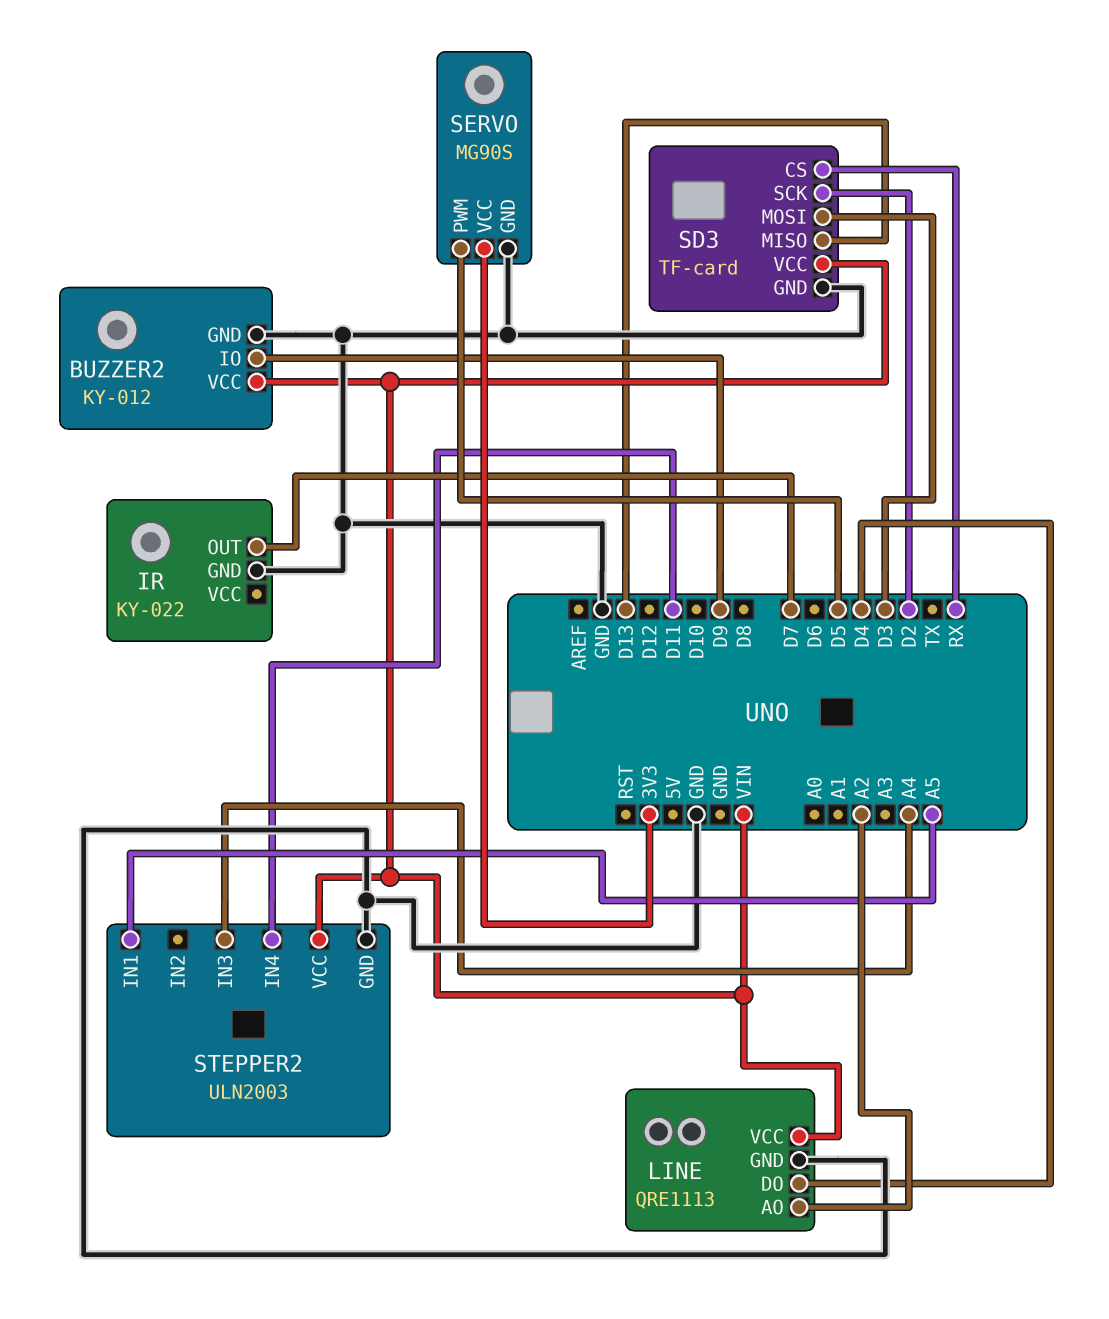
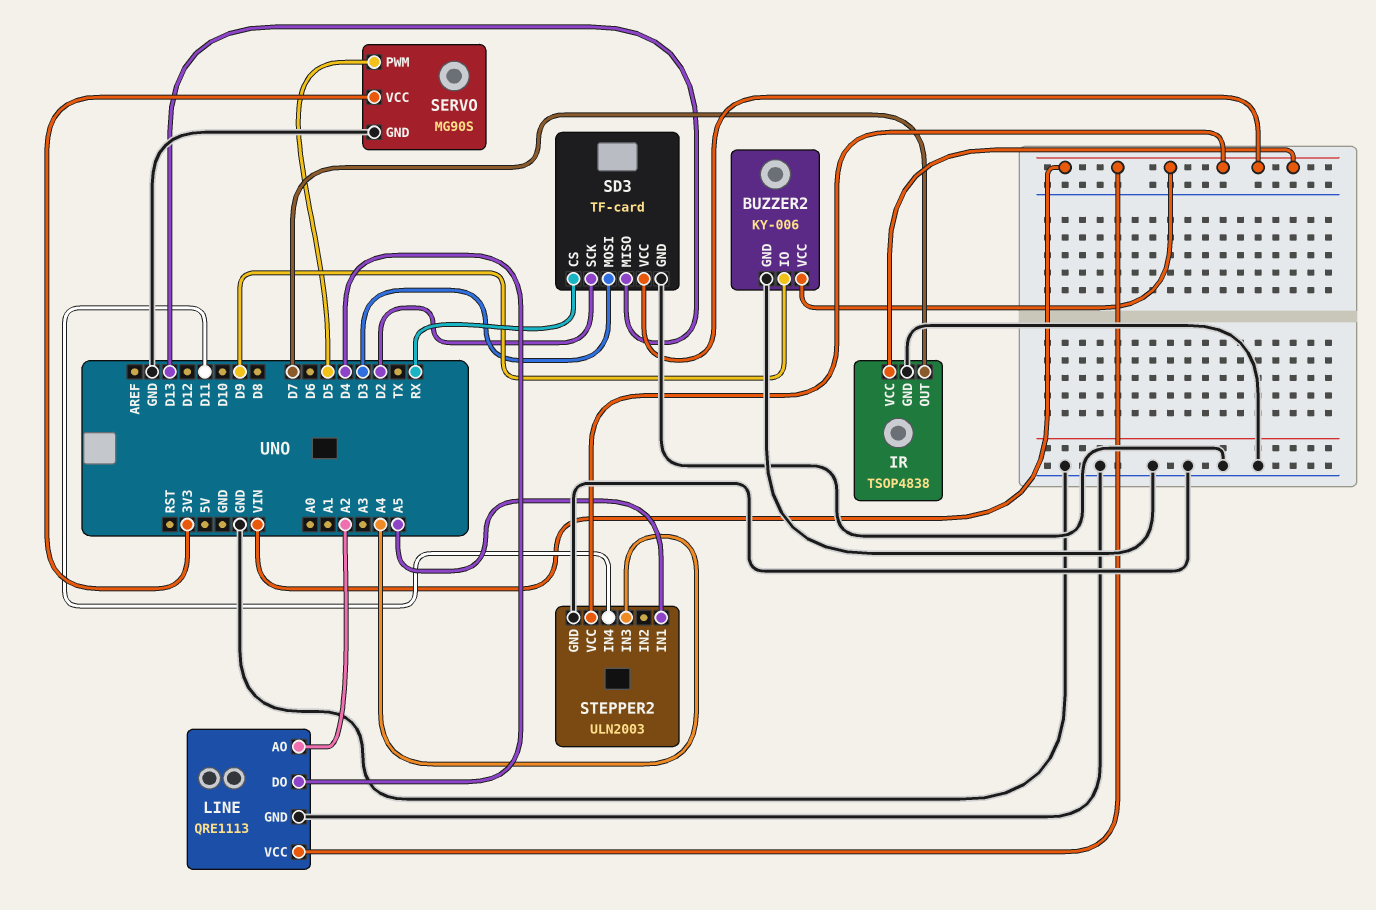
BUZZER2: KY-012 -> KY-006
IR: KY-022 -> TSOP4838
IR pin VCC: none -> VIN

